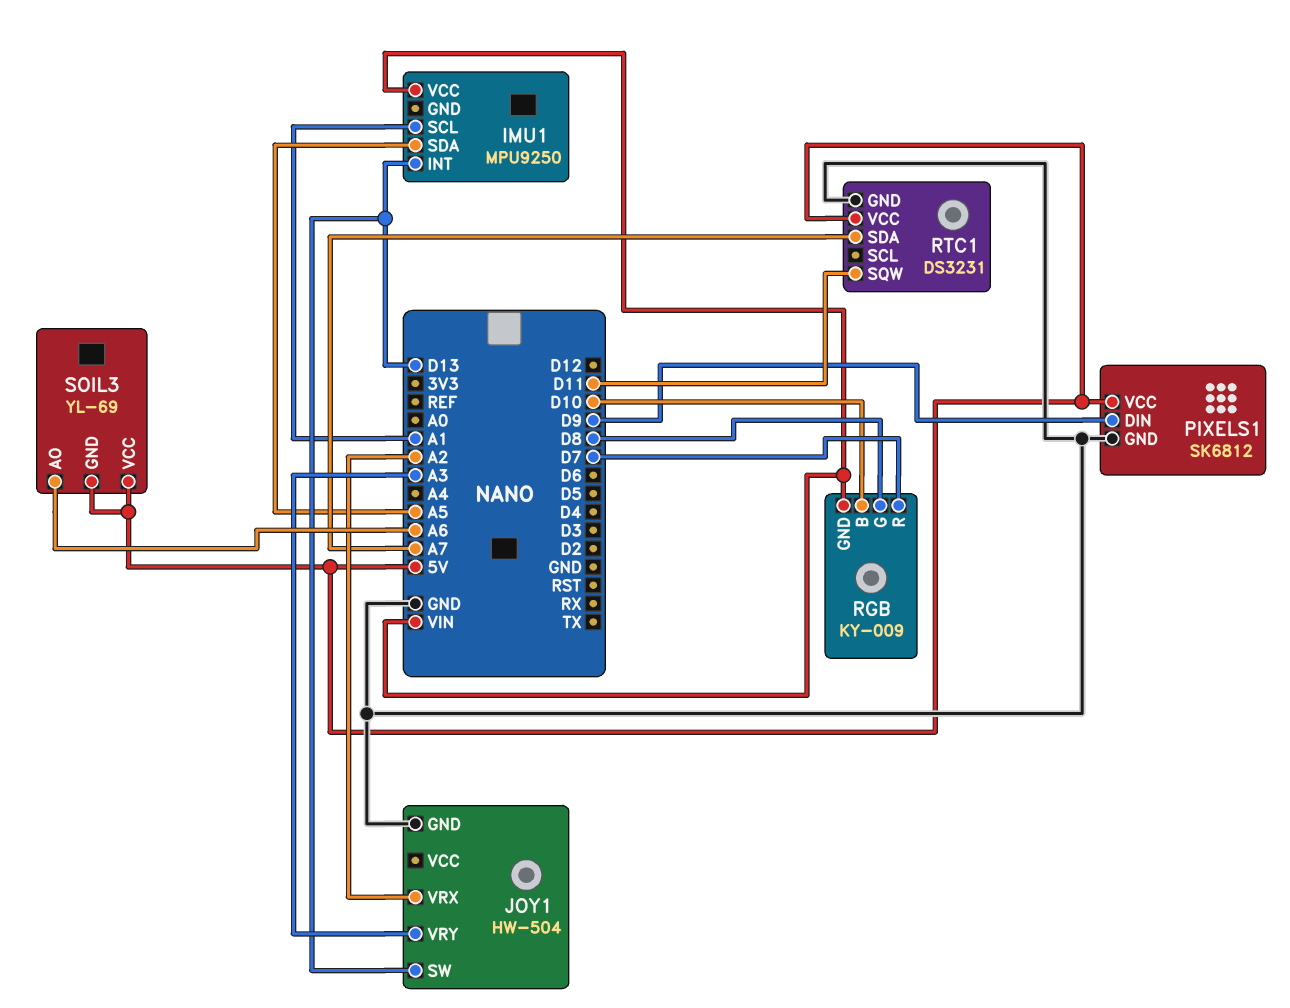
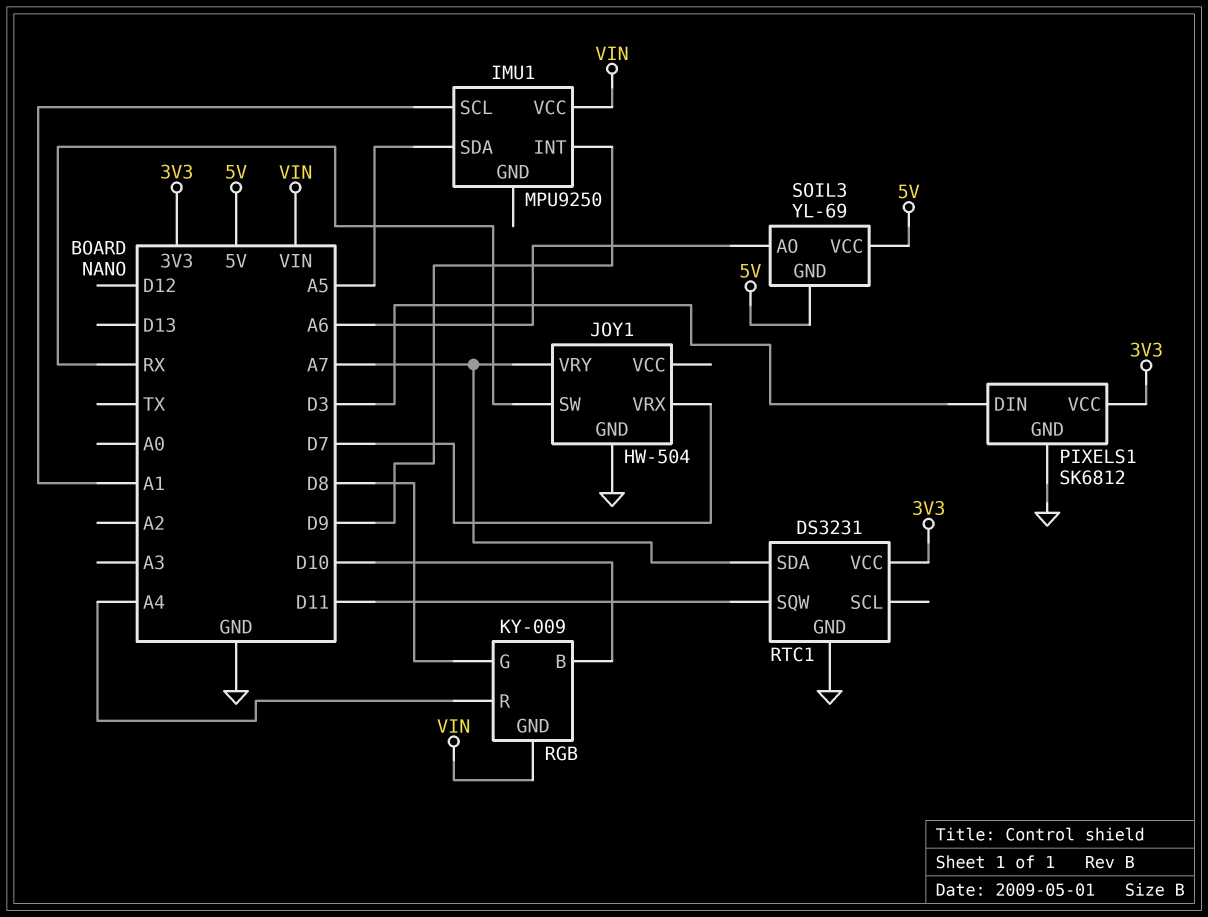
IMU1 pin INT: D13 -> D9
JOY1 pin SW: D13 -> RX
JOY1 pin VRX: A2 -> D7
JOY1 pin VRY: A3 -> A7
PIXELS1 pin DIN: D9 -> D3
PIXELS1 pin VCC: 5V -> 3V3
RGB pin R: D7 -> A4
RTC1 pin VCC: 5V -> 3V3

